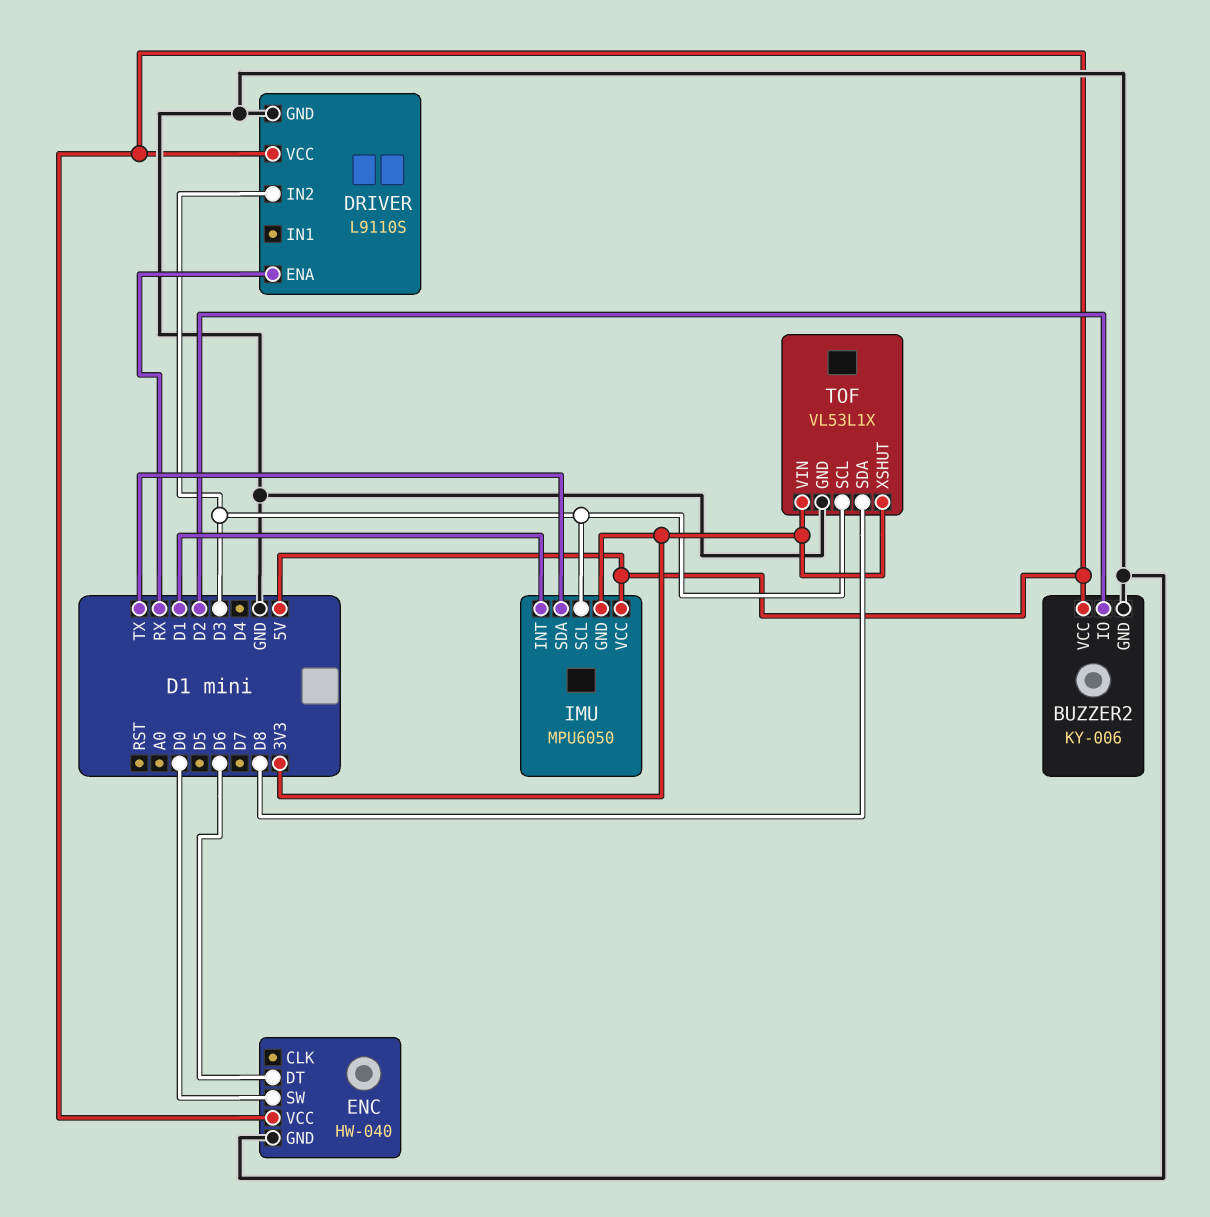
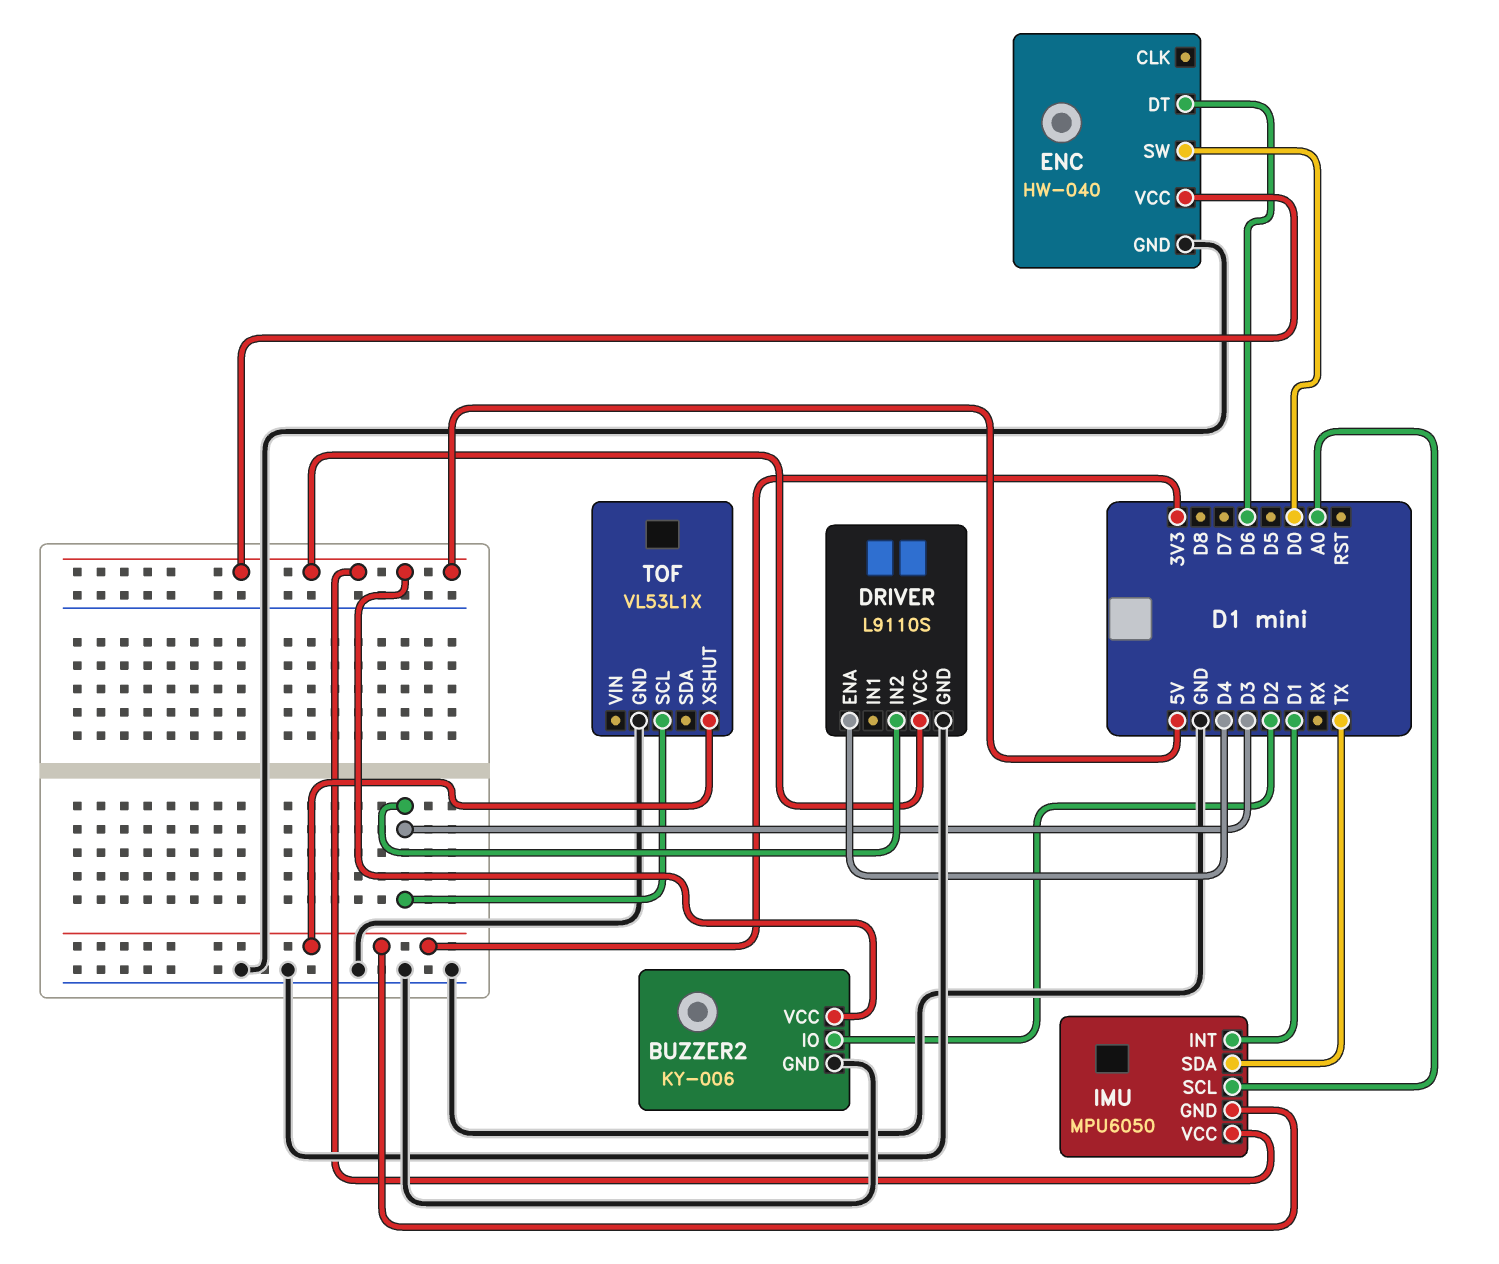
DRIVER pin ENA: RX -> D4
IMU pin SCL: D3 -> A0
TOF pin SDA: D8 -> none
TOF pin VIN: 3V3 -> none

